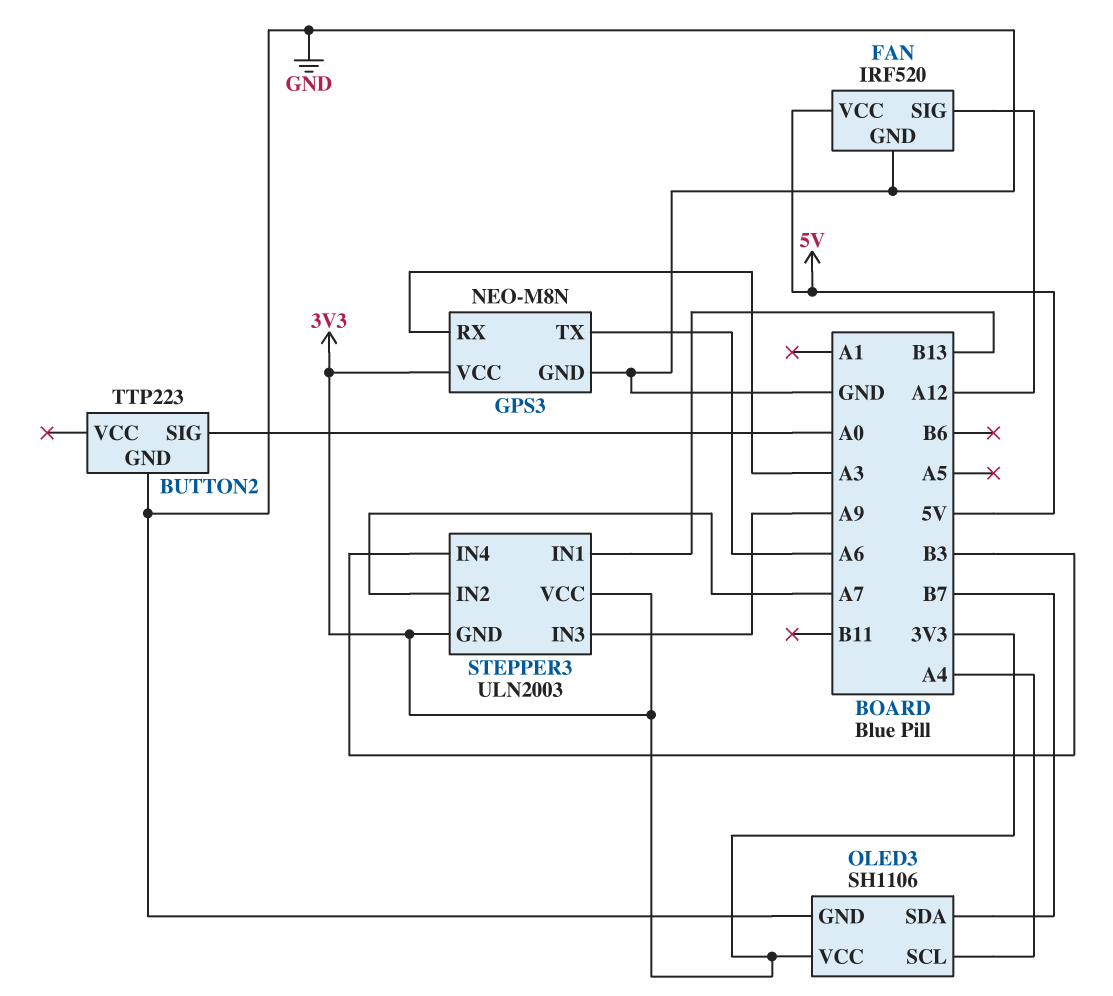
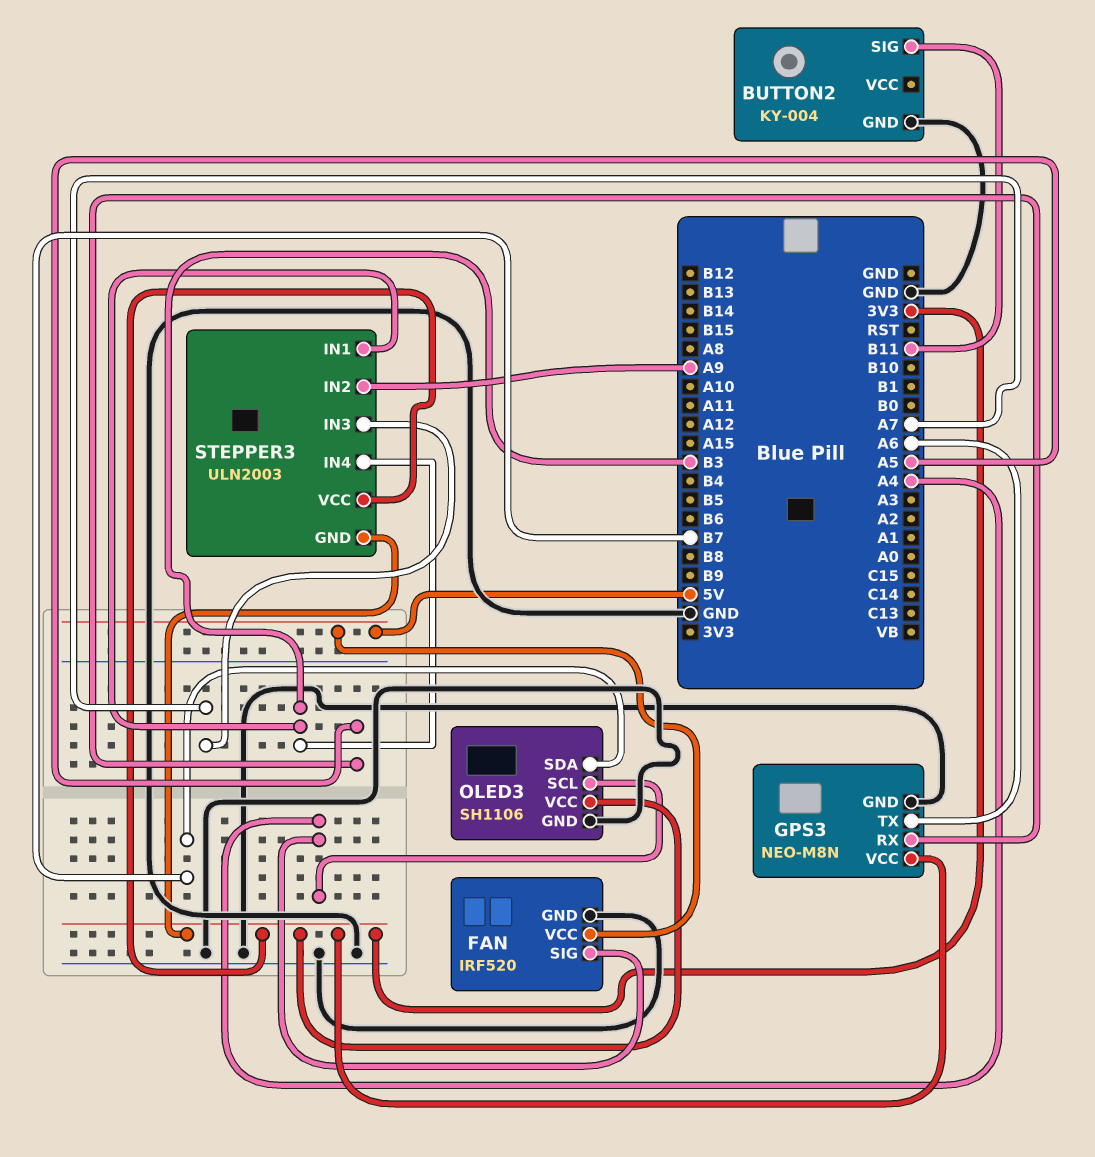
BUTTON2: TTP223 -> KY-004
BUTTON2 pin SIG: A0 -> B11
FAN pin SIG: A12 -> A4
GPS3 pin RX: A3 -> A5
STEPPER3 pin IN1: B13 -> B3
STEPPER3 pin IN2: A7 -> A9
STEPPER3 pin IN3: A9 -> A7

